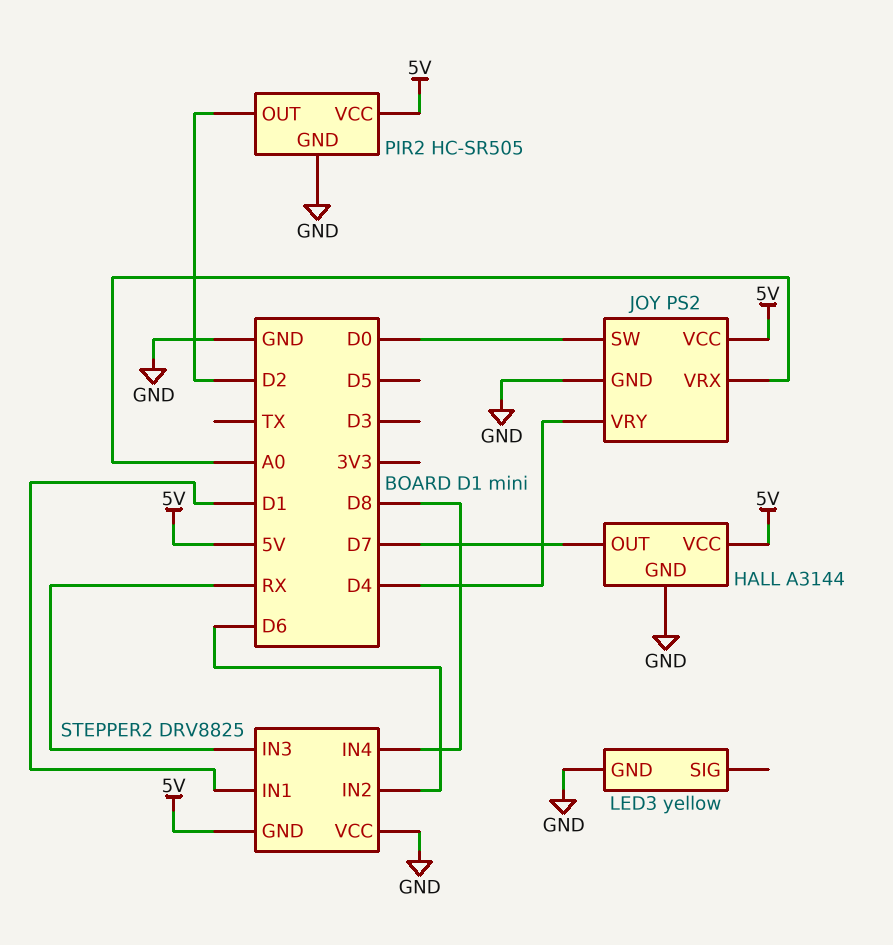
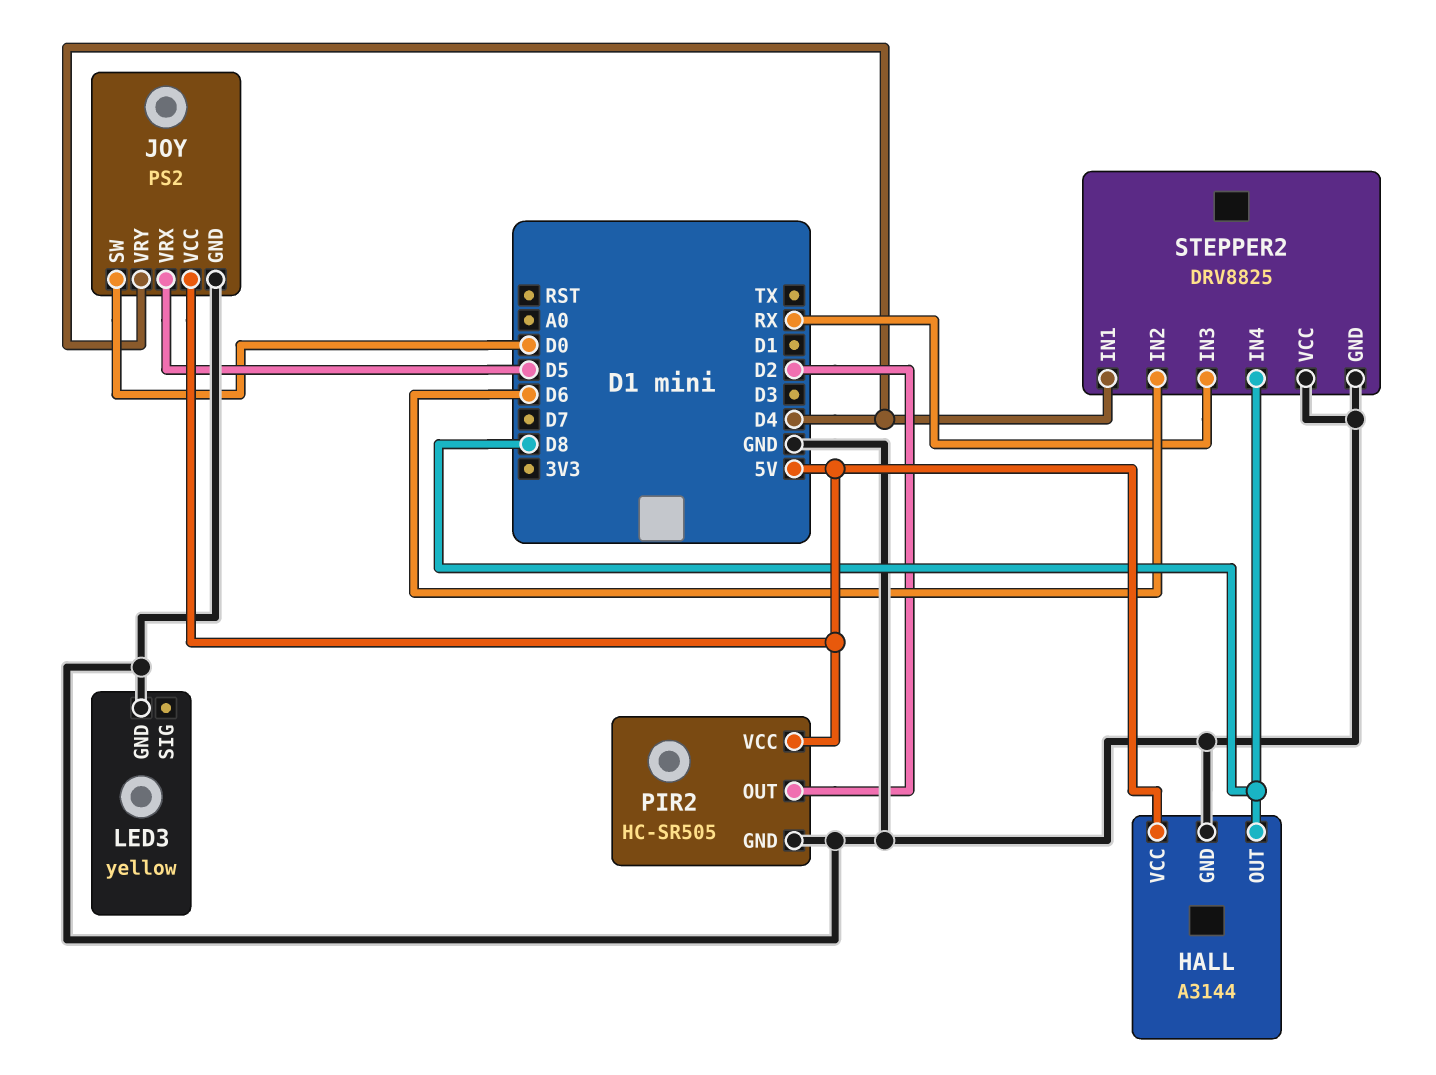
HALL pin OUT: D7 -> D8
JOY pin VRX: A0 -> D5
STEPPER2 pin GND: 5V -> GND
STEPPER2 pin IN1: D1 -> D4

